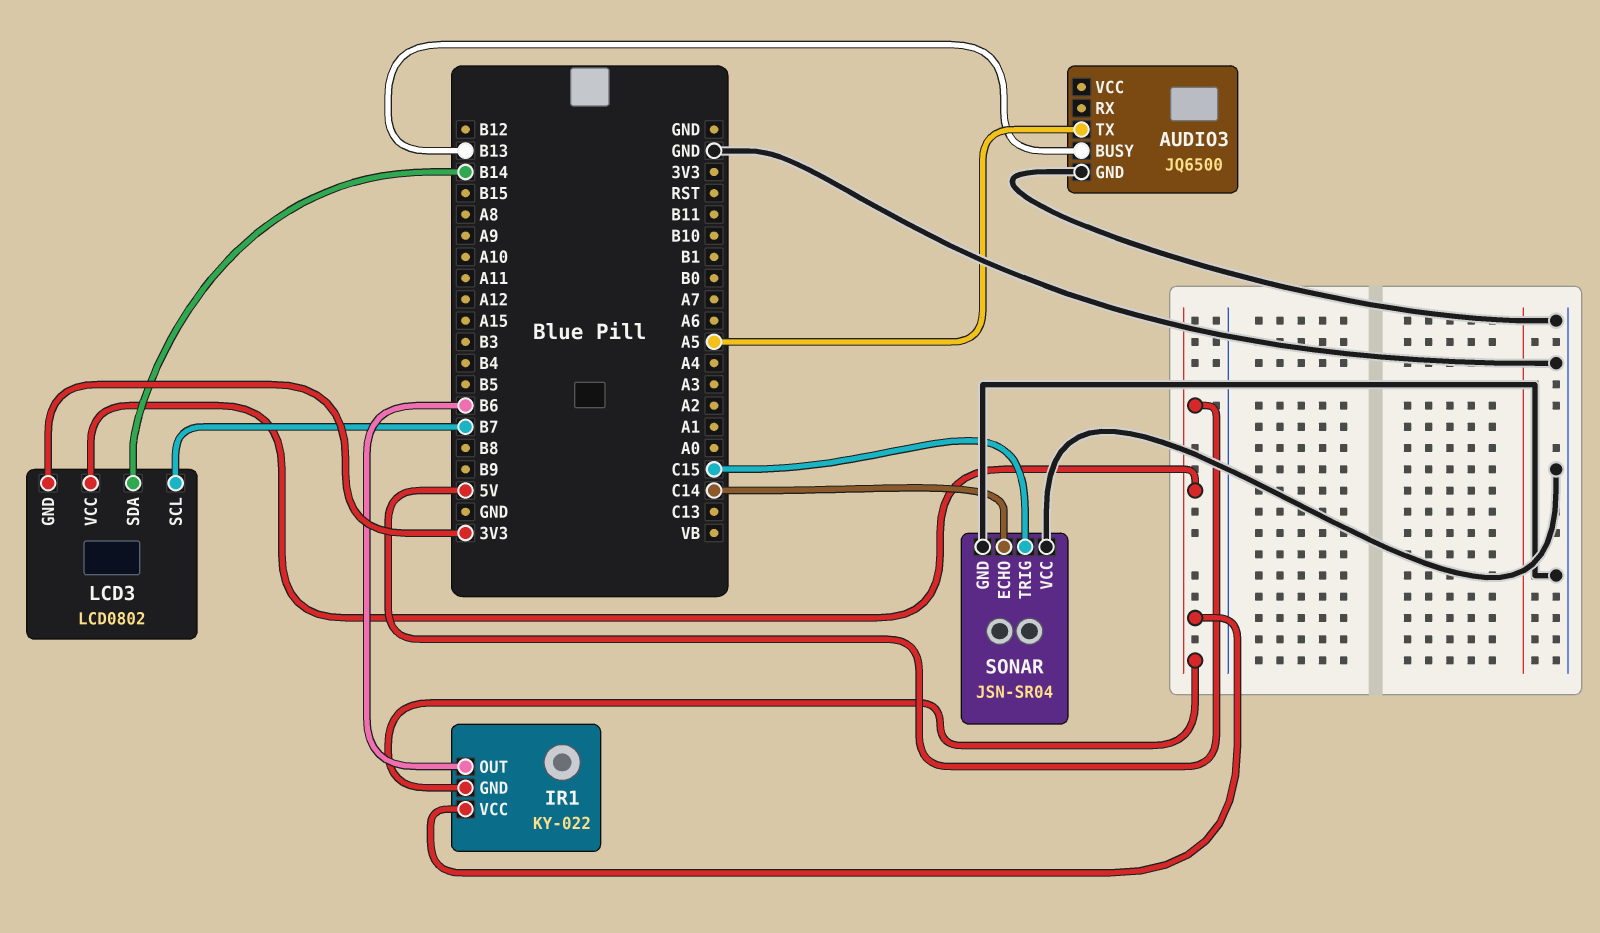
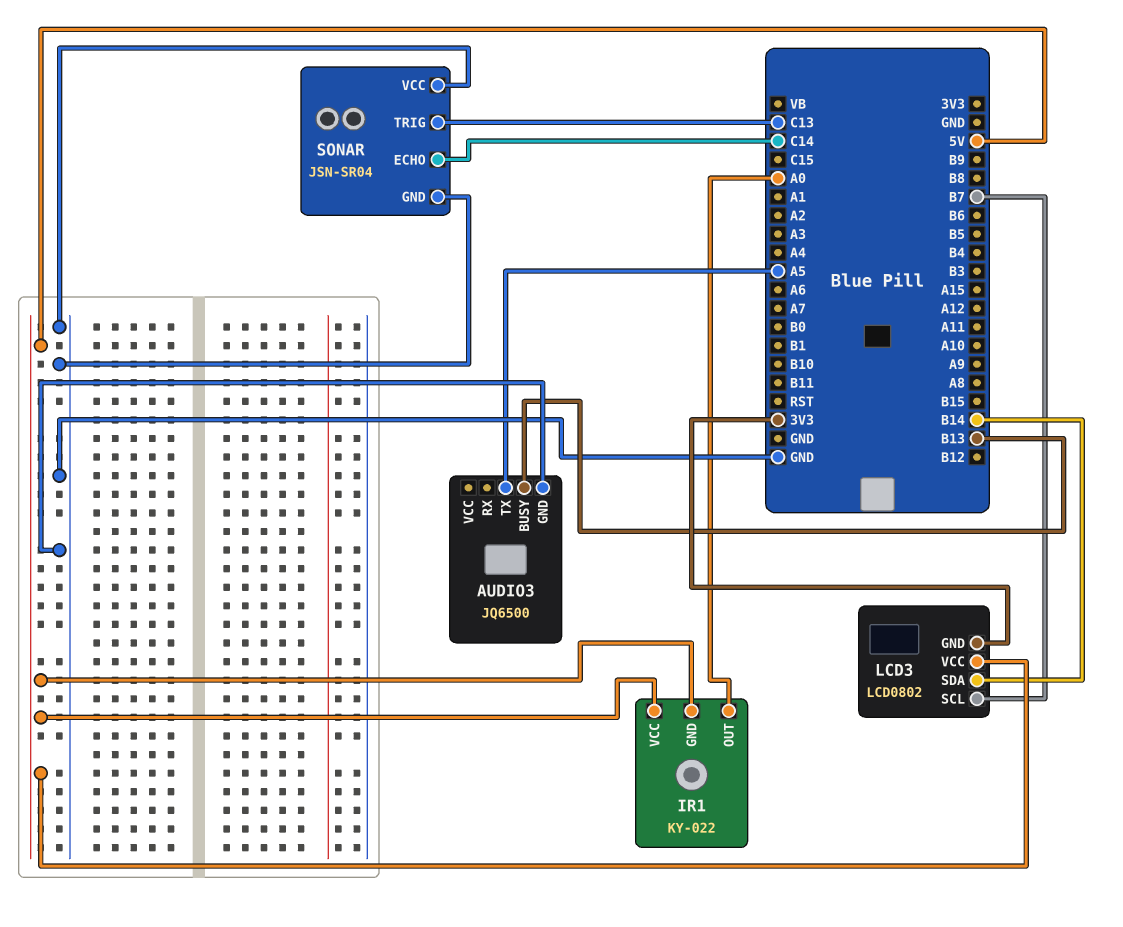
IR1 pin OUT: B6 -> A0
SONAR pin TRIG: C15 -> C13

